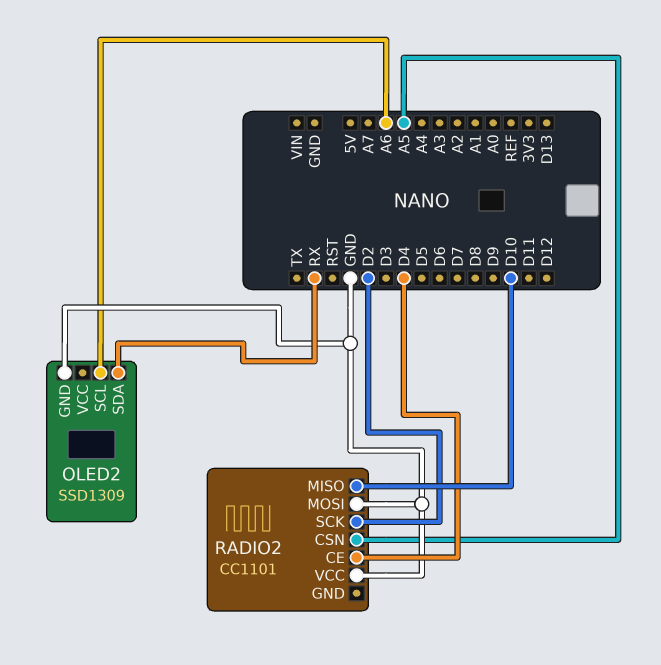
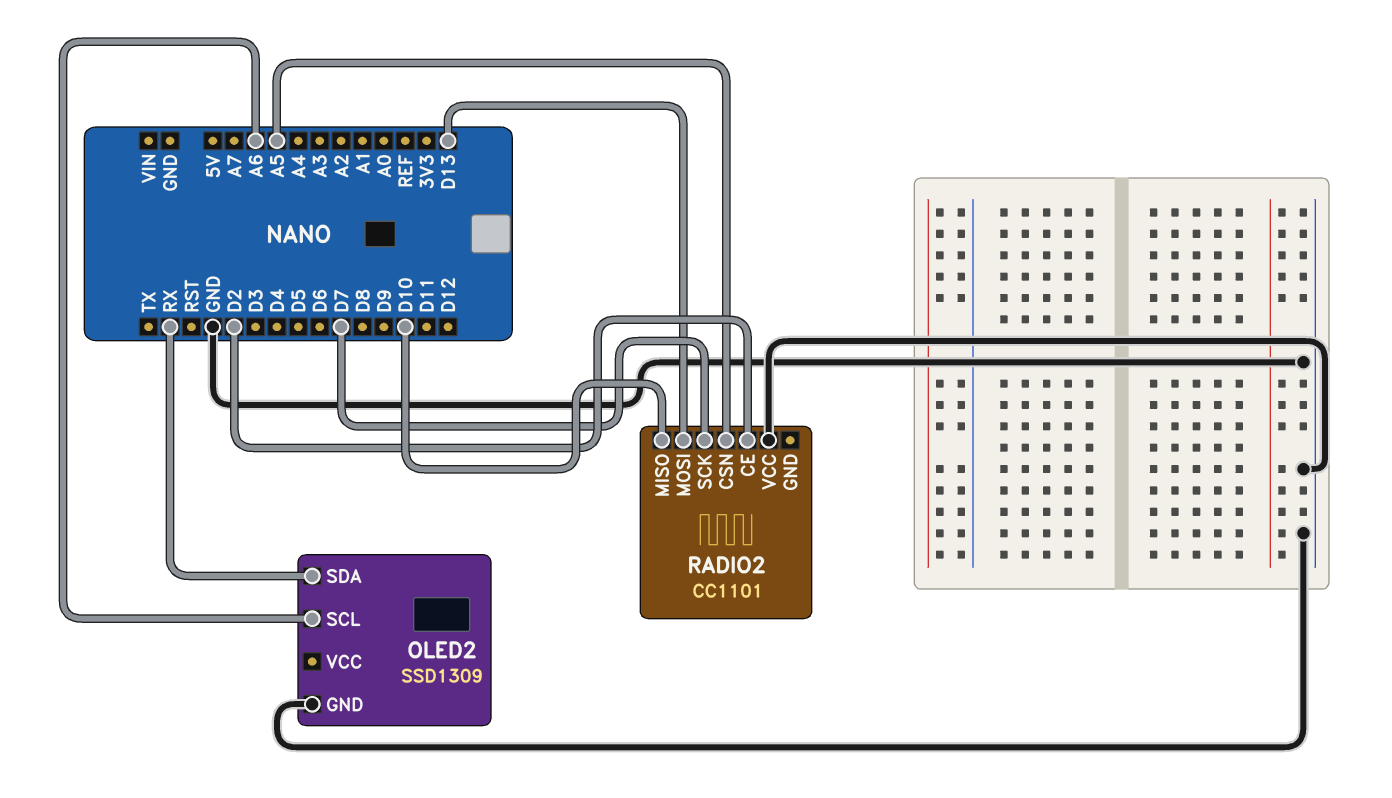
RADIO2 pin CE: D4 -> D2
RADIO2 pin MOSI: GND -> D13
RADIO2 pin SCK: D2 -> D7

